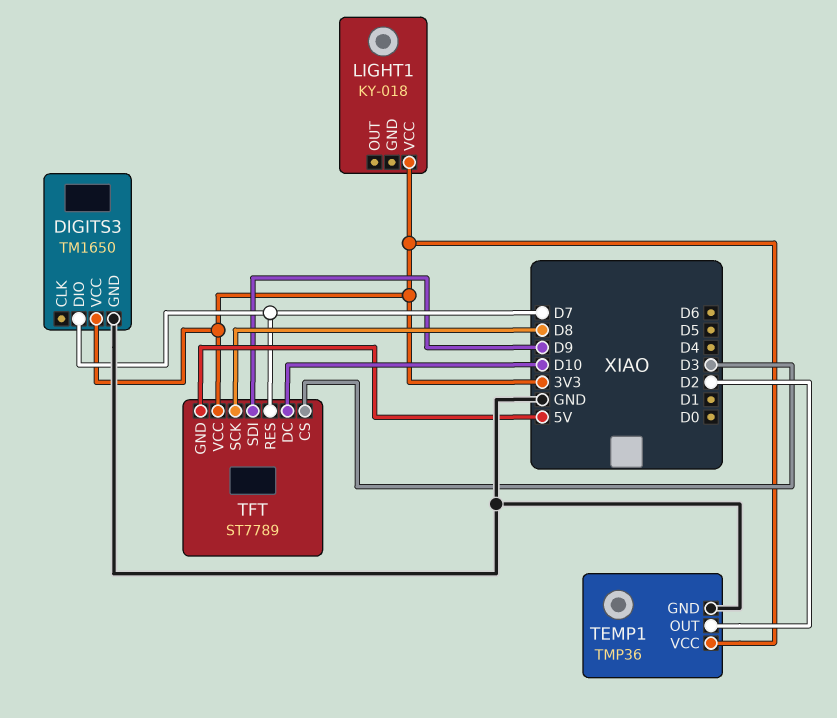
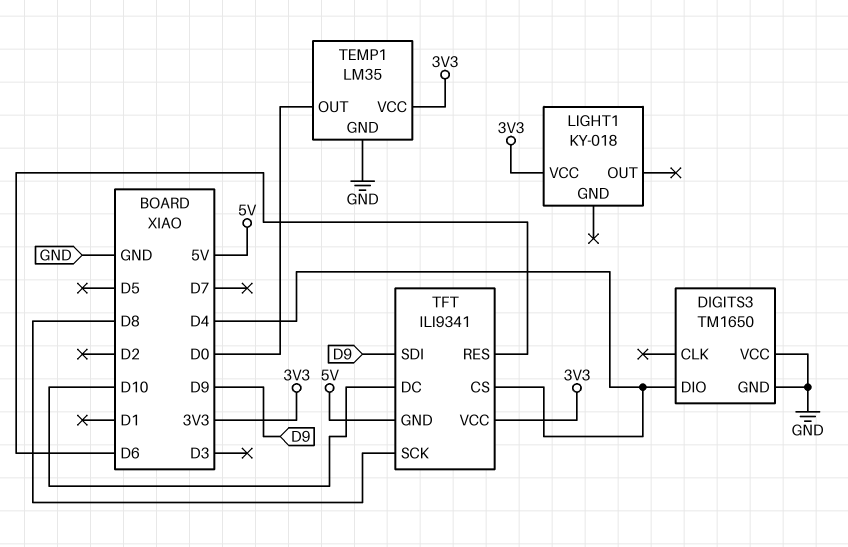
DIGITS3 pin DIO: D7 -> D4
DIGITS3 pin VCC: 3V3 -> GND
TEMP1: TMP36 -> LM35
TEMP1 pin OUT: D2 -> D0
TFT: ST7789 -> ILI9341
TFT pin CS: D3 -> D4
TFT pin RES: D7 -> D6

